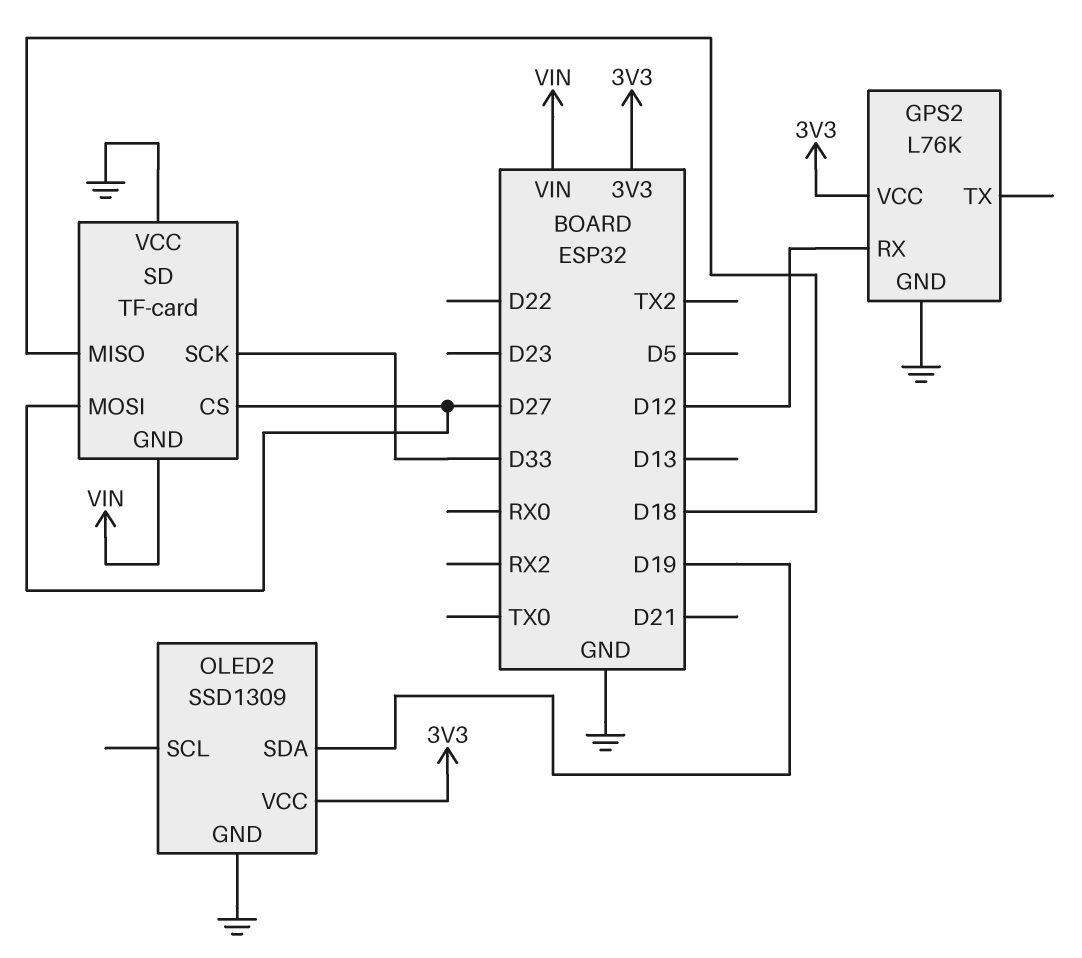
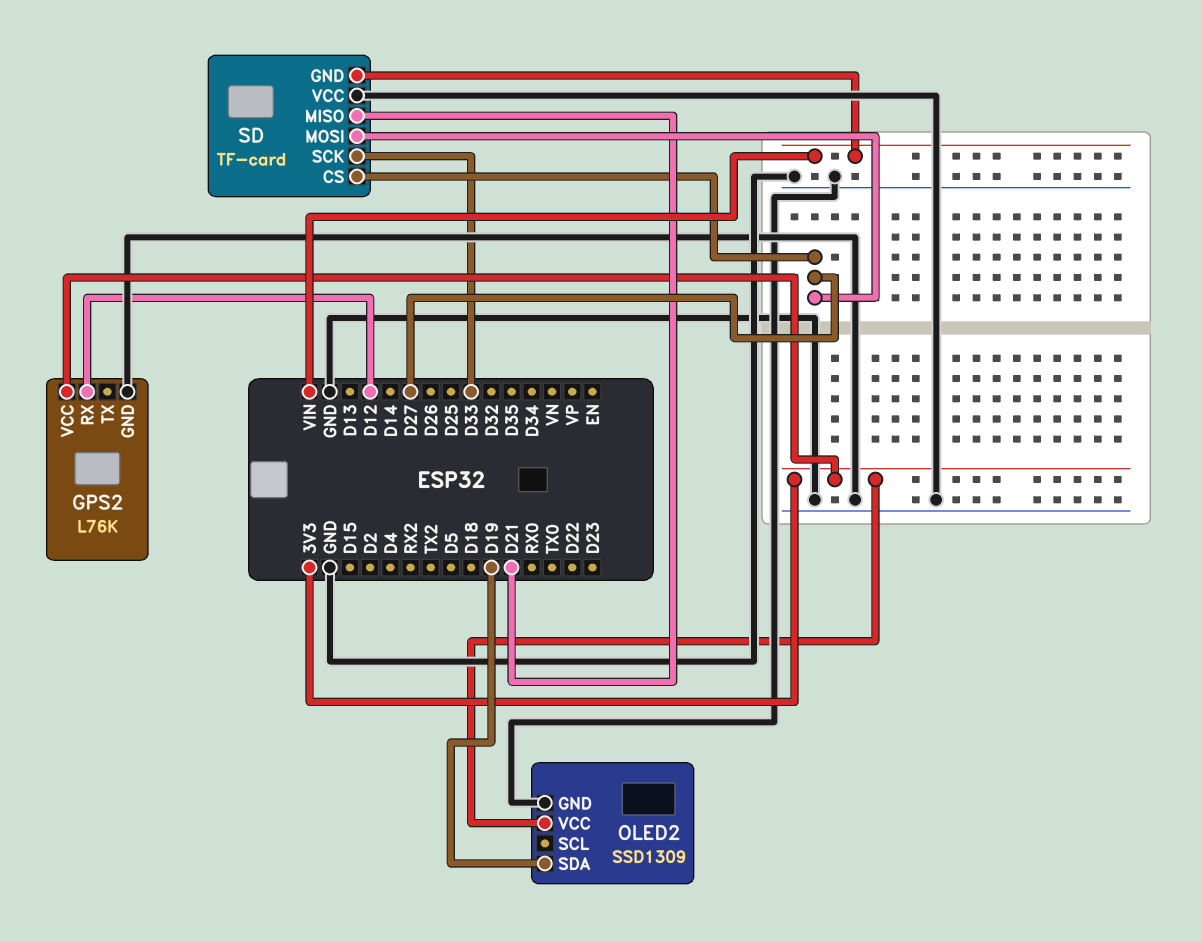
SD pin MISO: D18 -> D21

